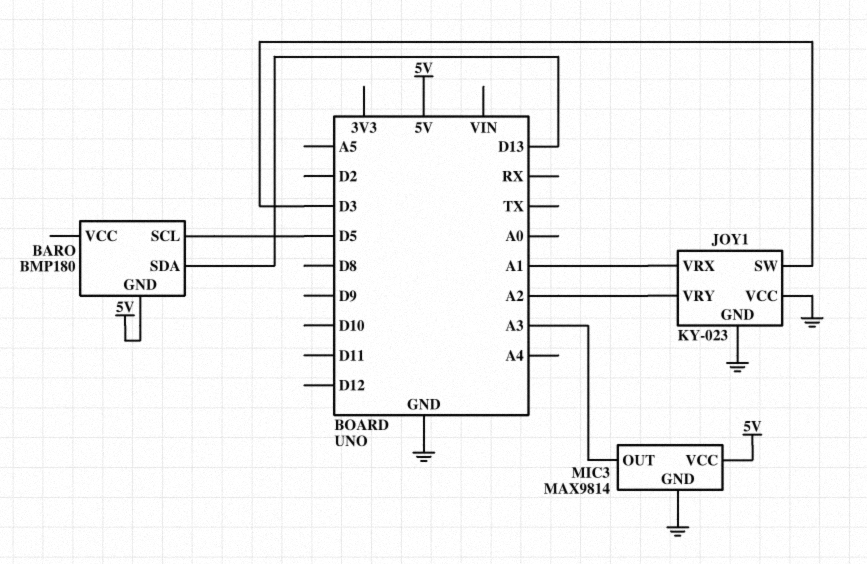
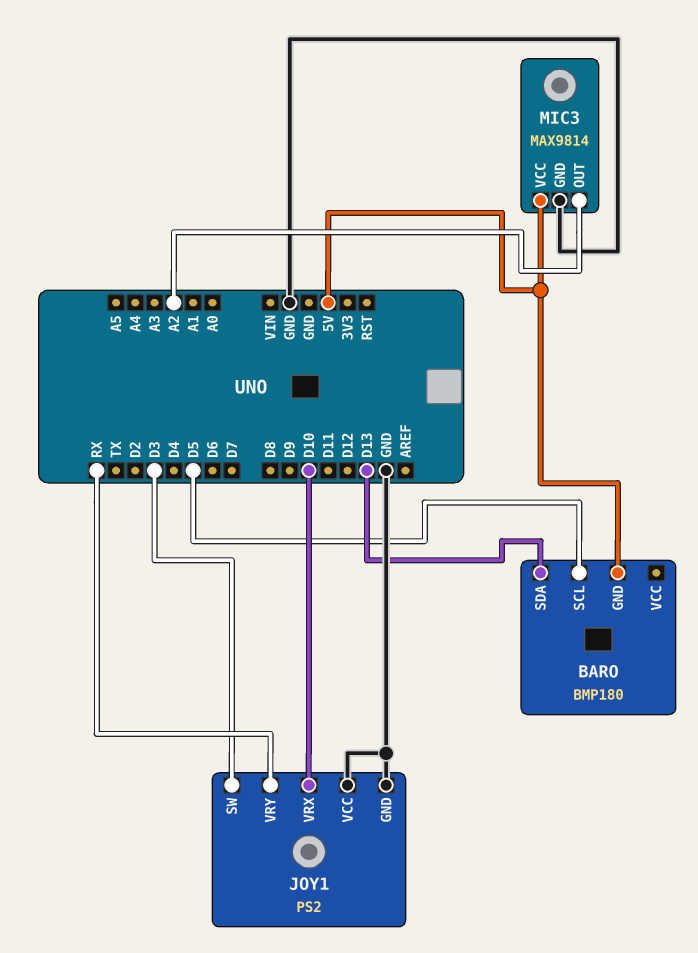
JOY1: KY-023 -> PS2
JOY1 pin VRX: A1 -> D10
JOY1 pin VRY: A2 -> RX
MIC3 pin OUT: A3 -> A2

